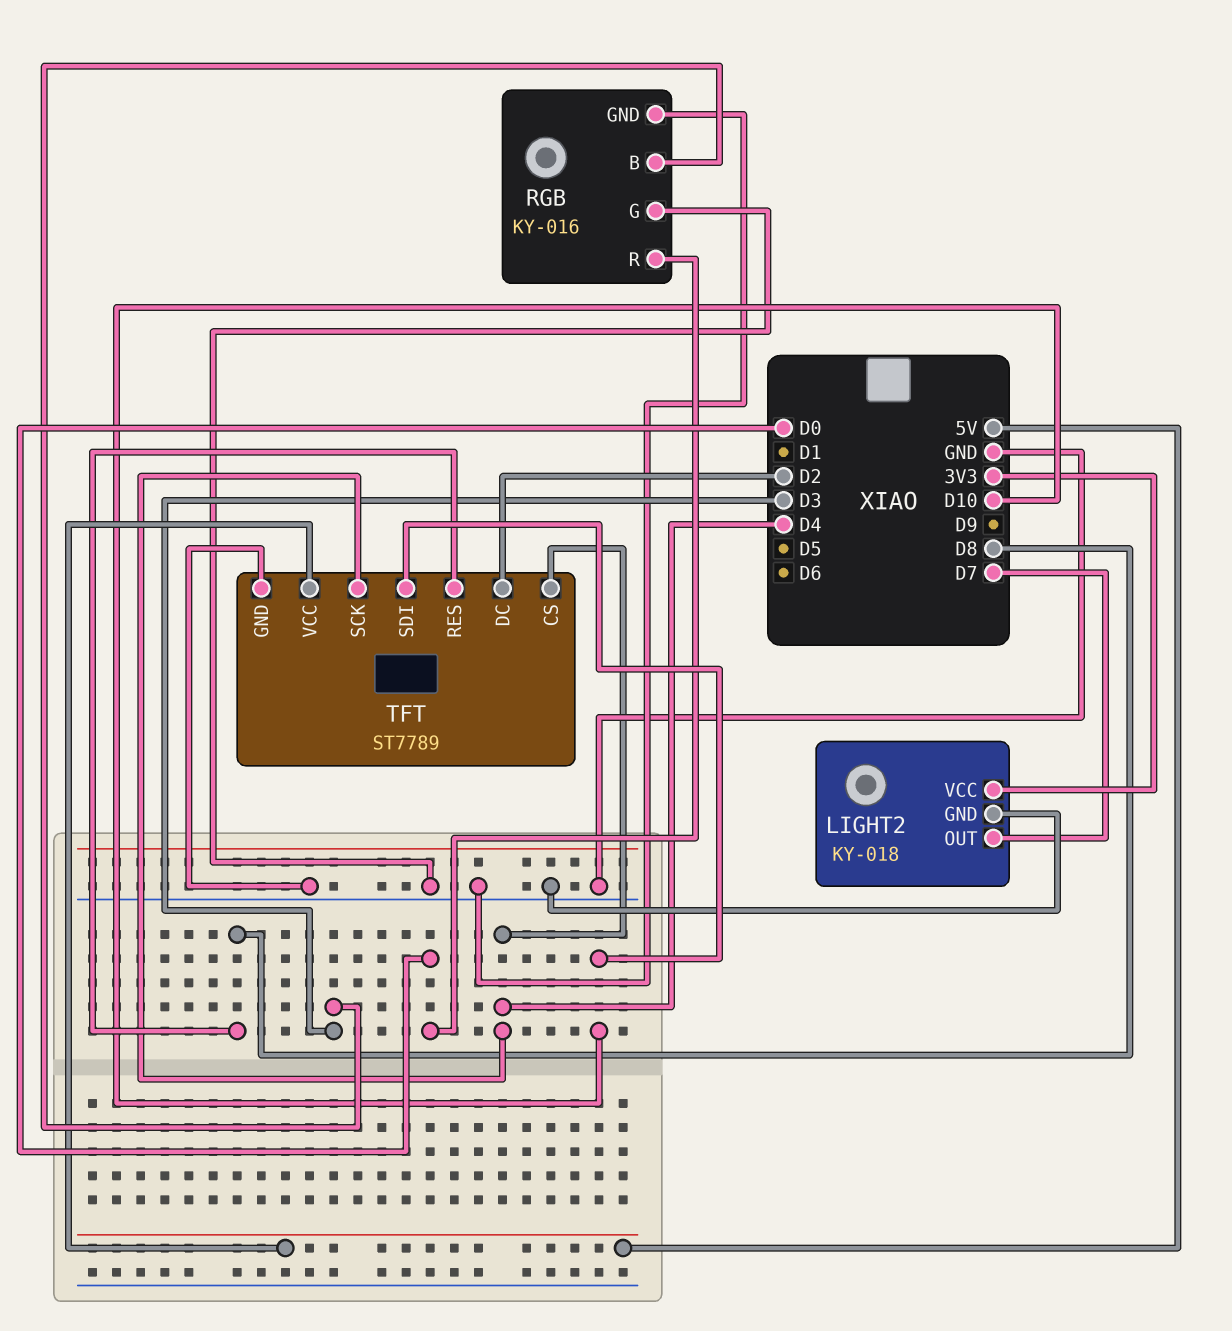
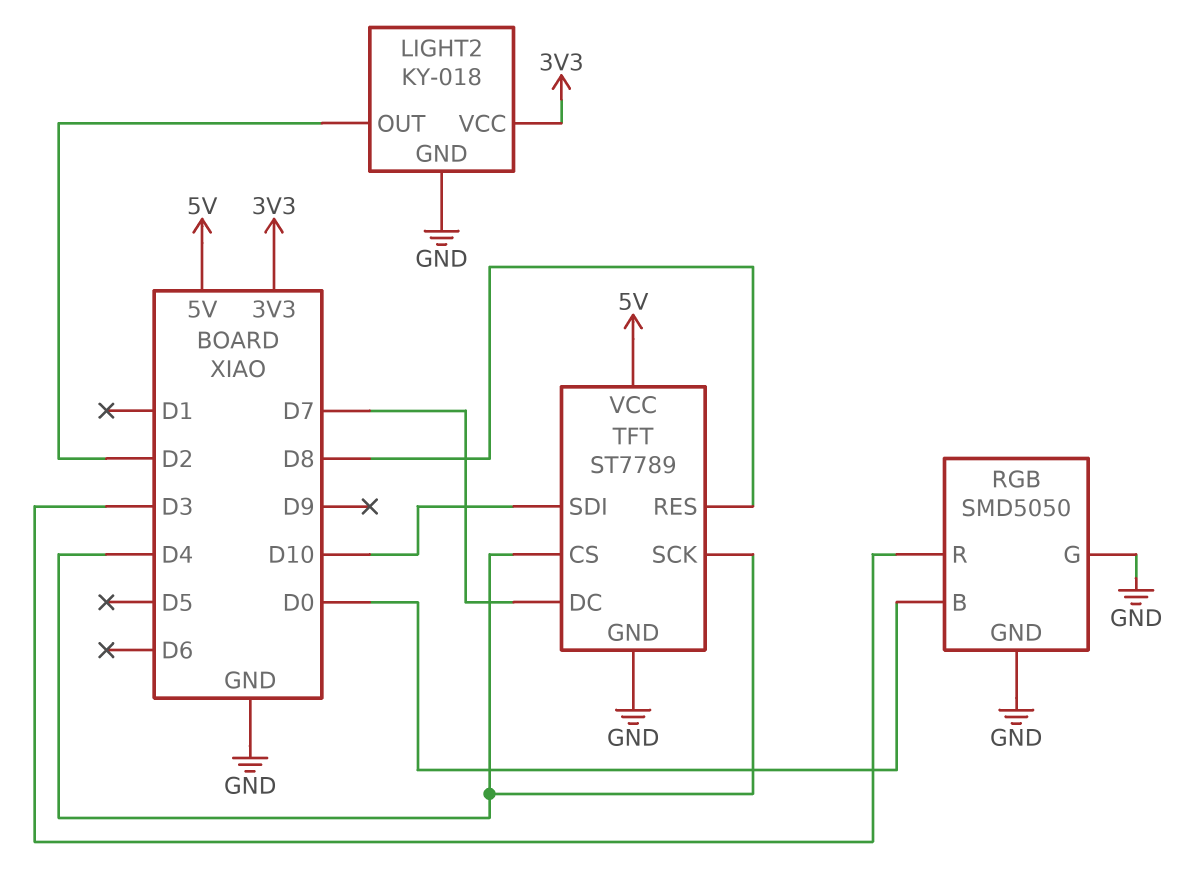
LIGHT2 pin OUT: D7 -> D2
RGB: KY-016 -> SMD5050
RGB pin B: D3 -> D0
RGB pin R: D0 -> D3
TFT pin DC: D2 -> D7

